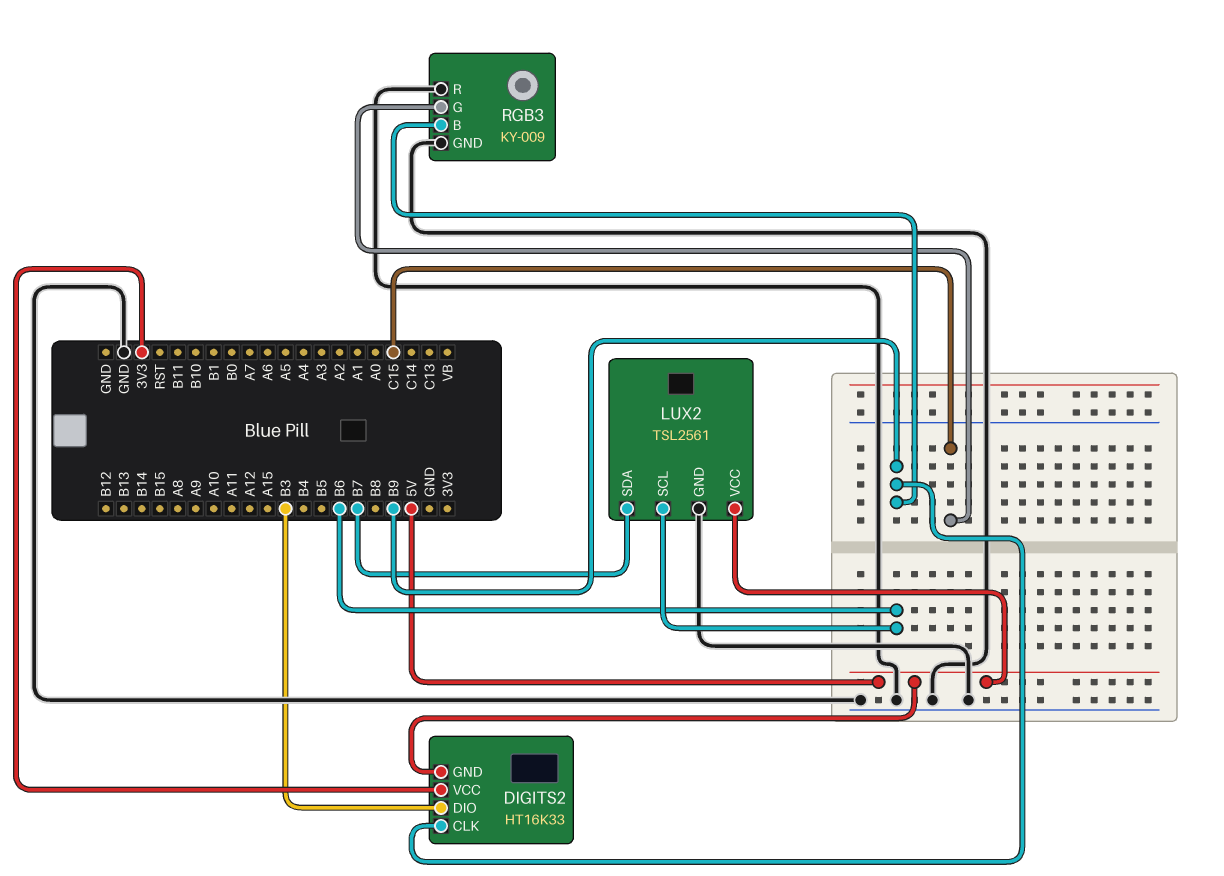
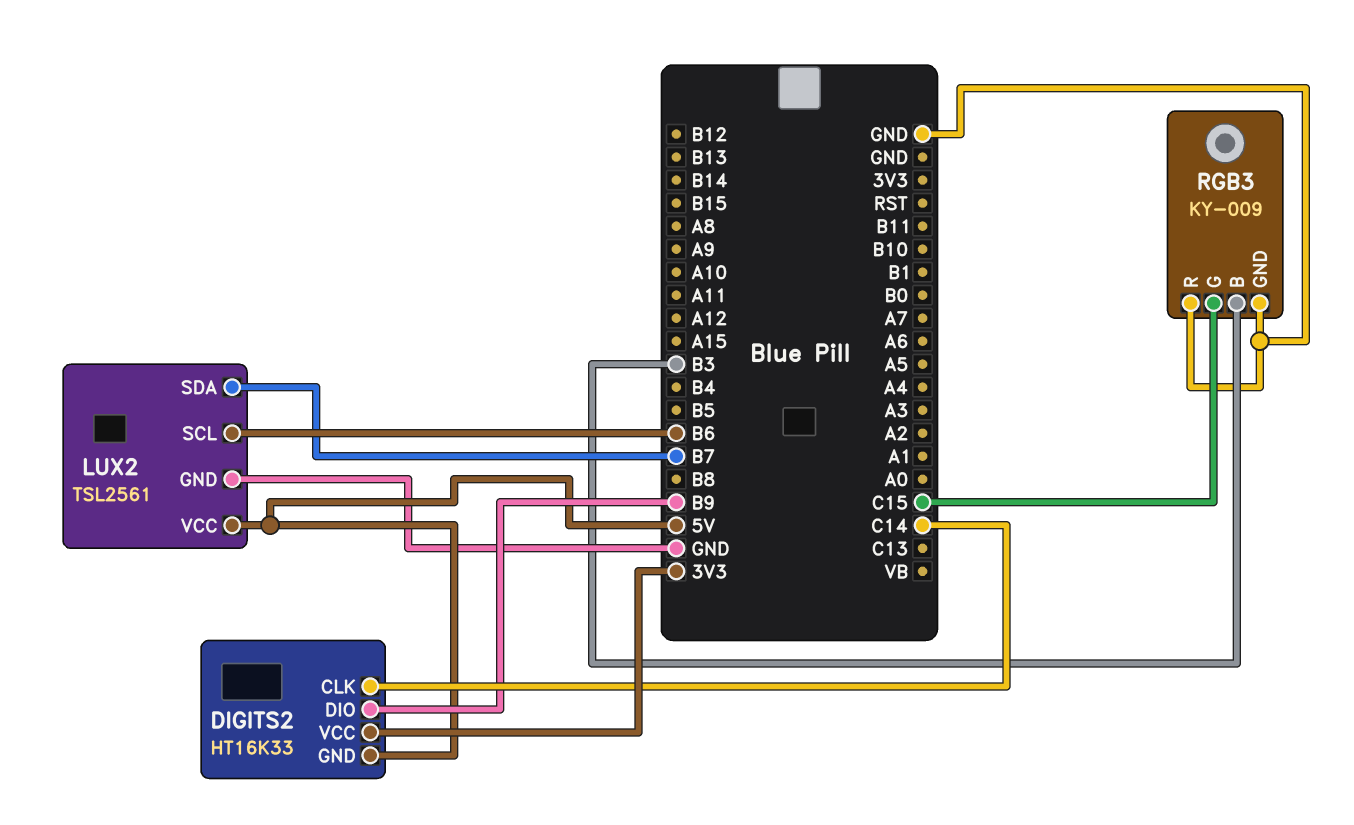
DIGITS2 pin CLK: B9 -> C14
DIGITS2 pin DIO: B3 -> B9
RGB3 pin B: B9 -> B3

